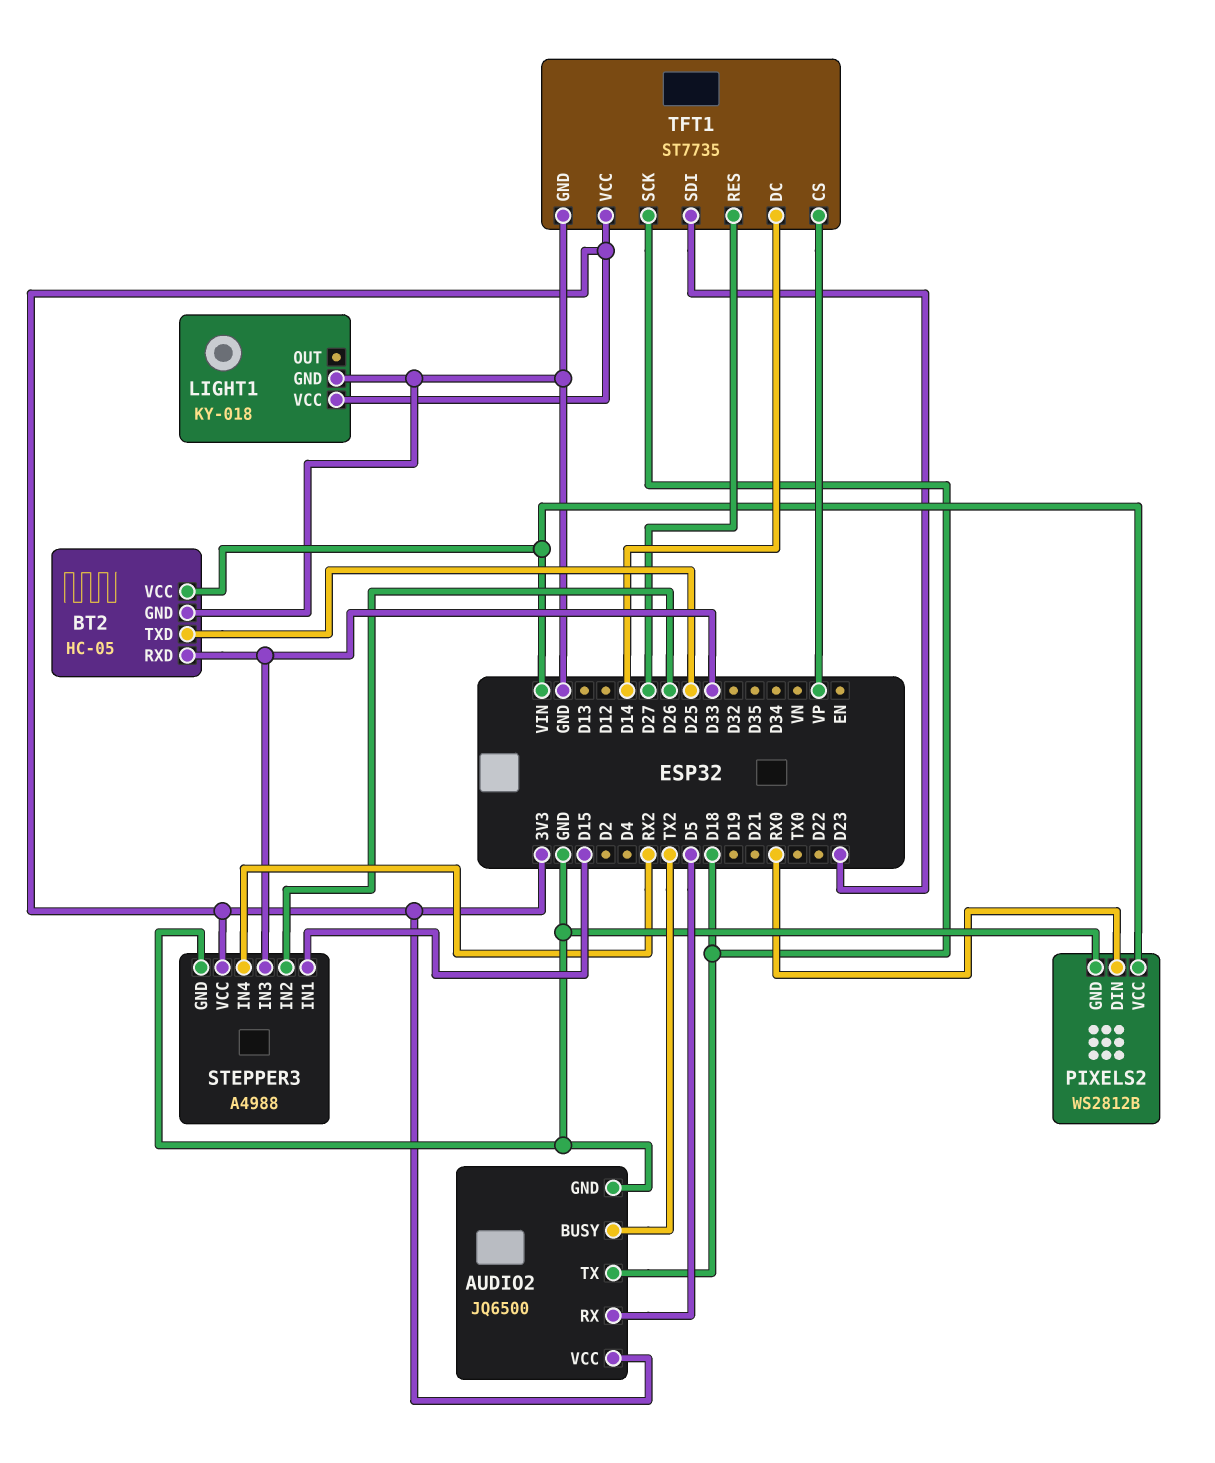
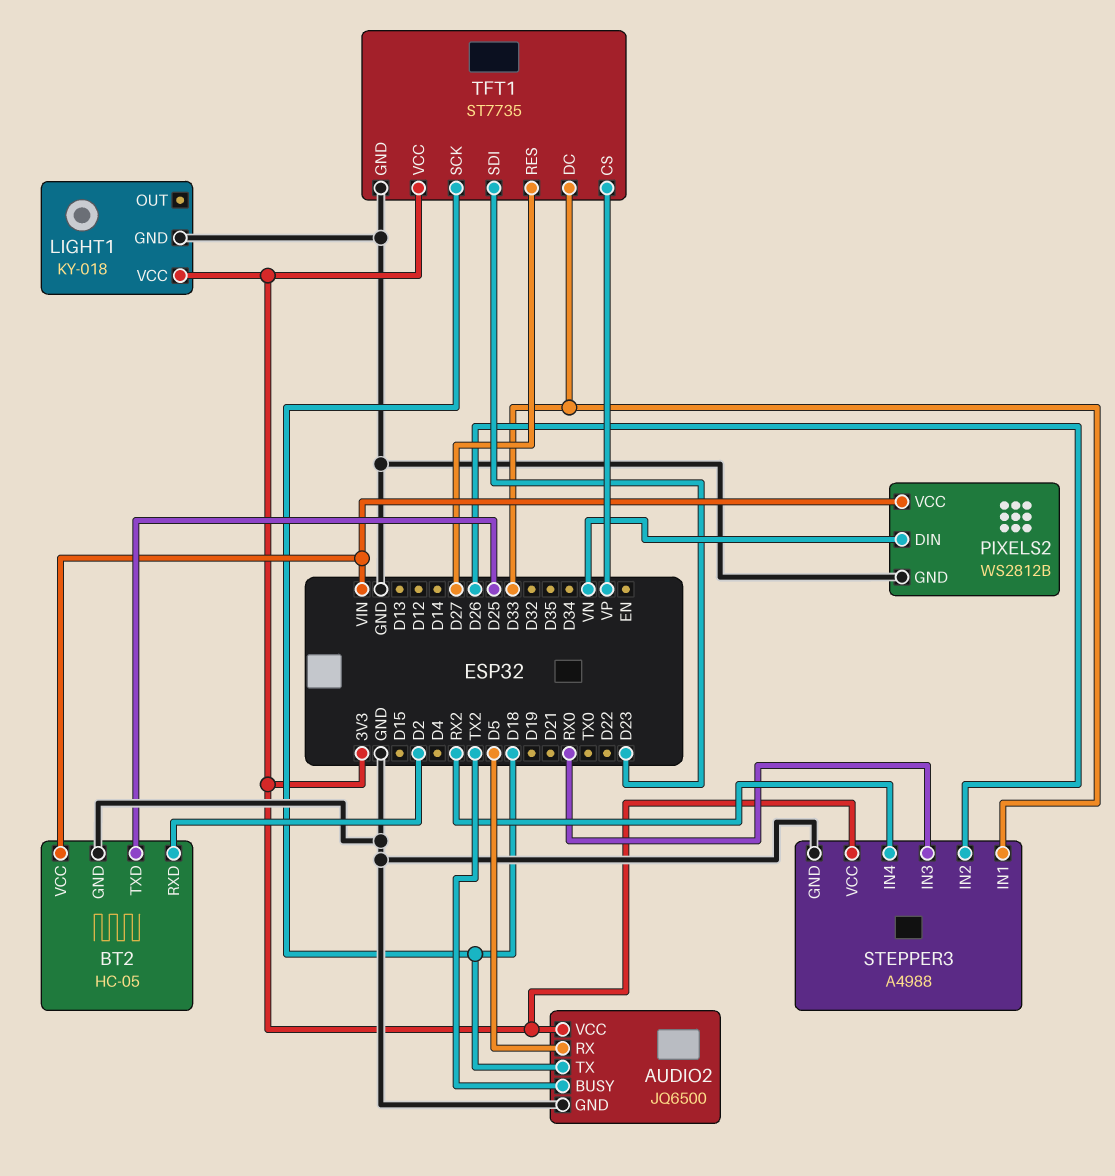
BT2 pin RXD: D33 -> D2
PIXELS2 pin DIN: RX0 -> VN
STEPPER3 pin IN1: D15 -> D33
STEPPER3 pin IN3: D33 -> RX0
TFT1 pin DC: D14 -> D33

